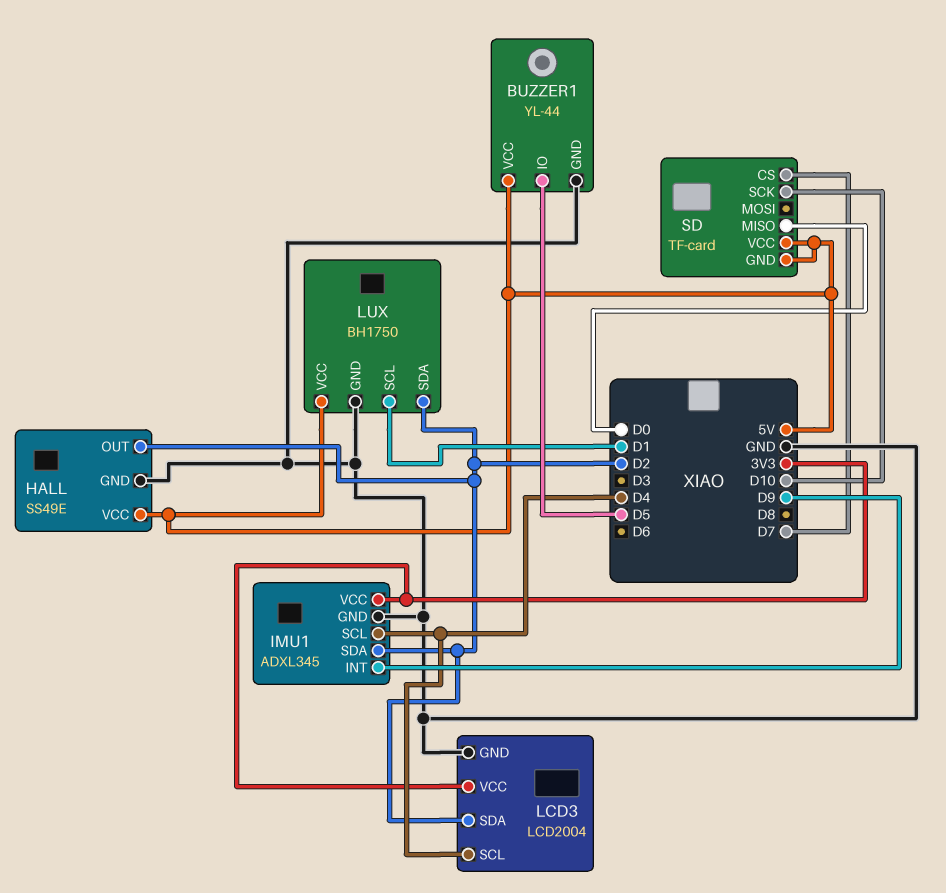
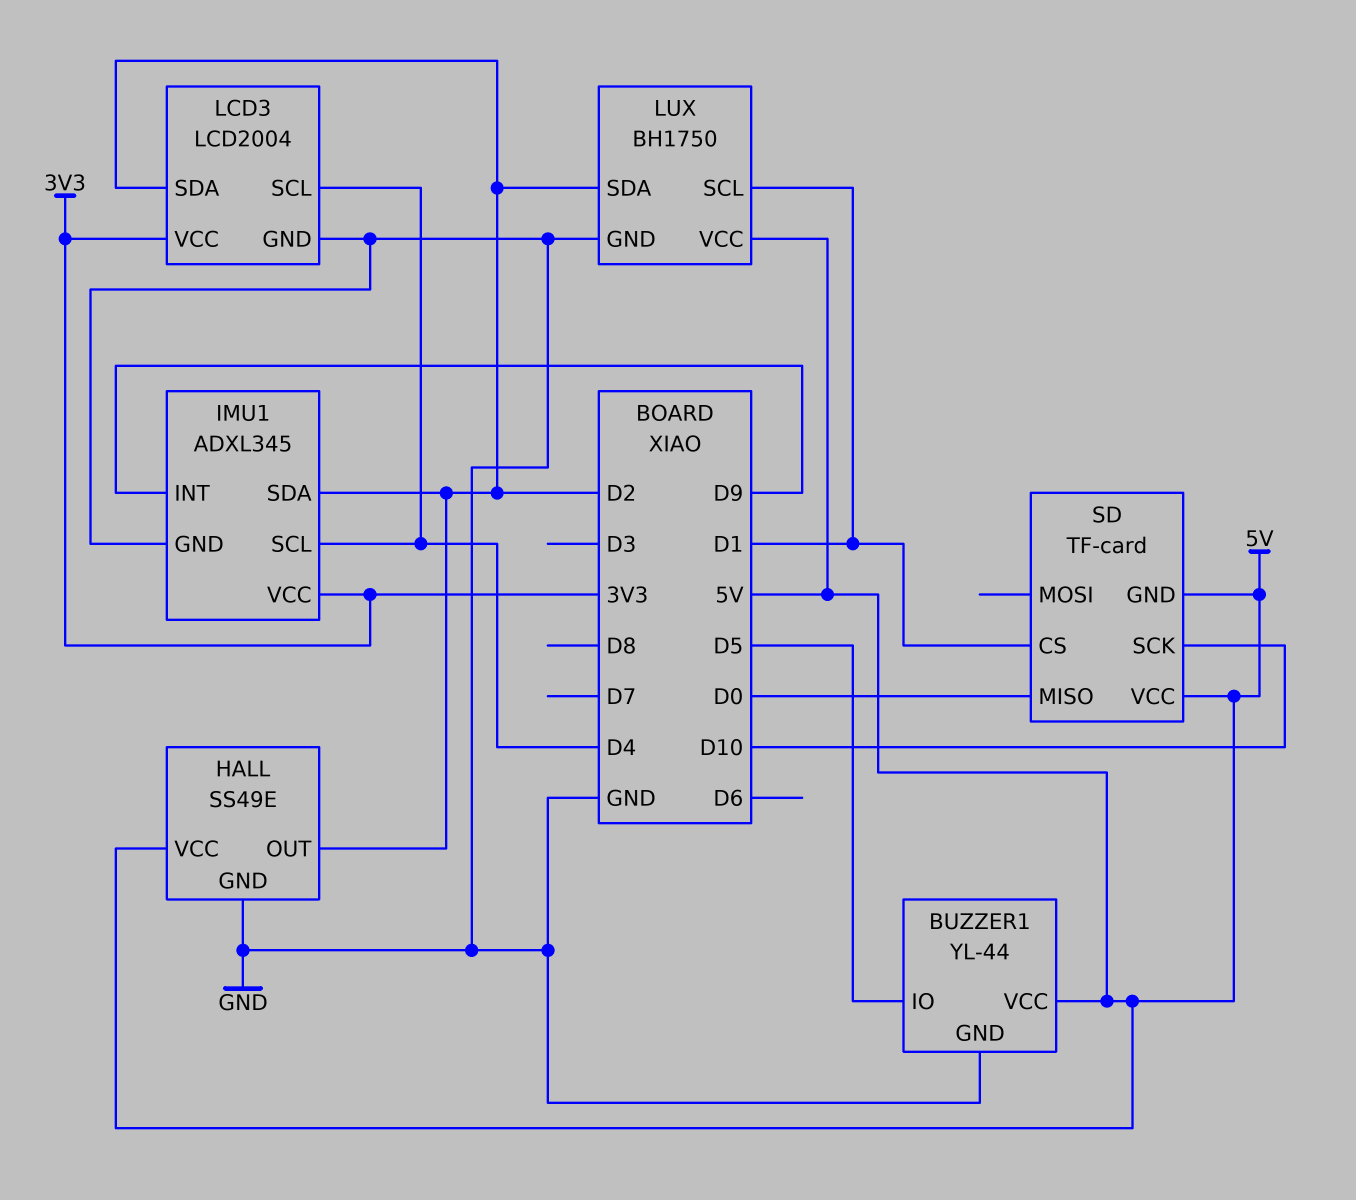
SD pin CS: D7 -> D1

